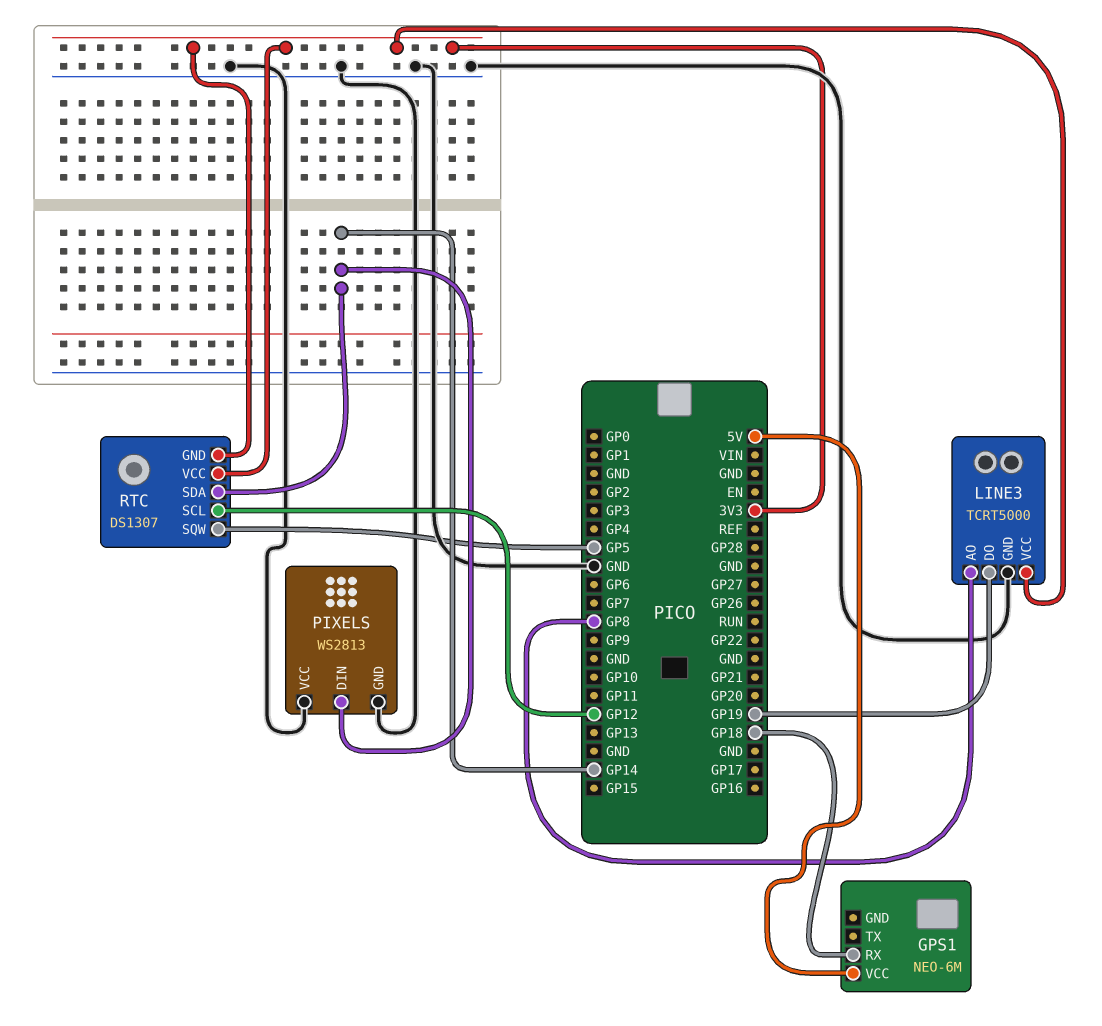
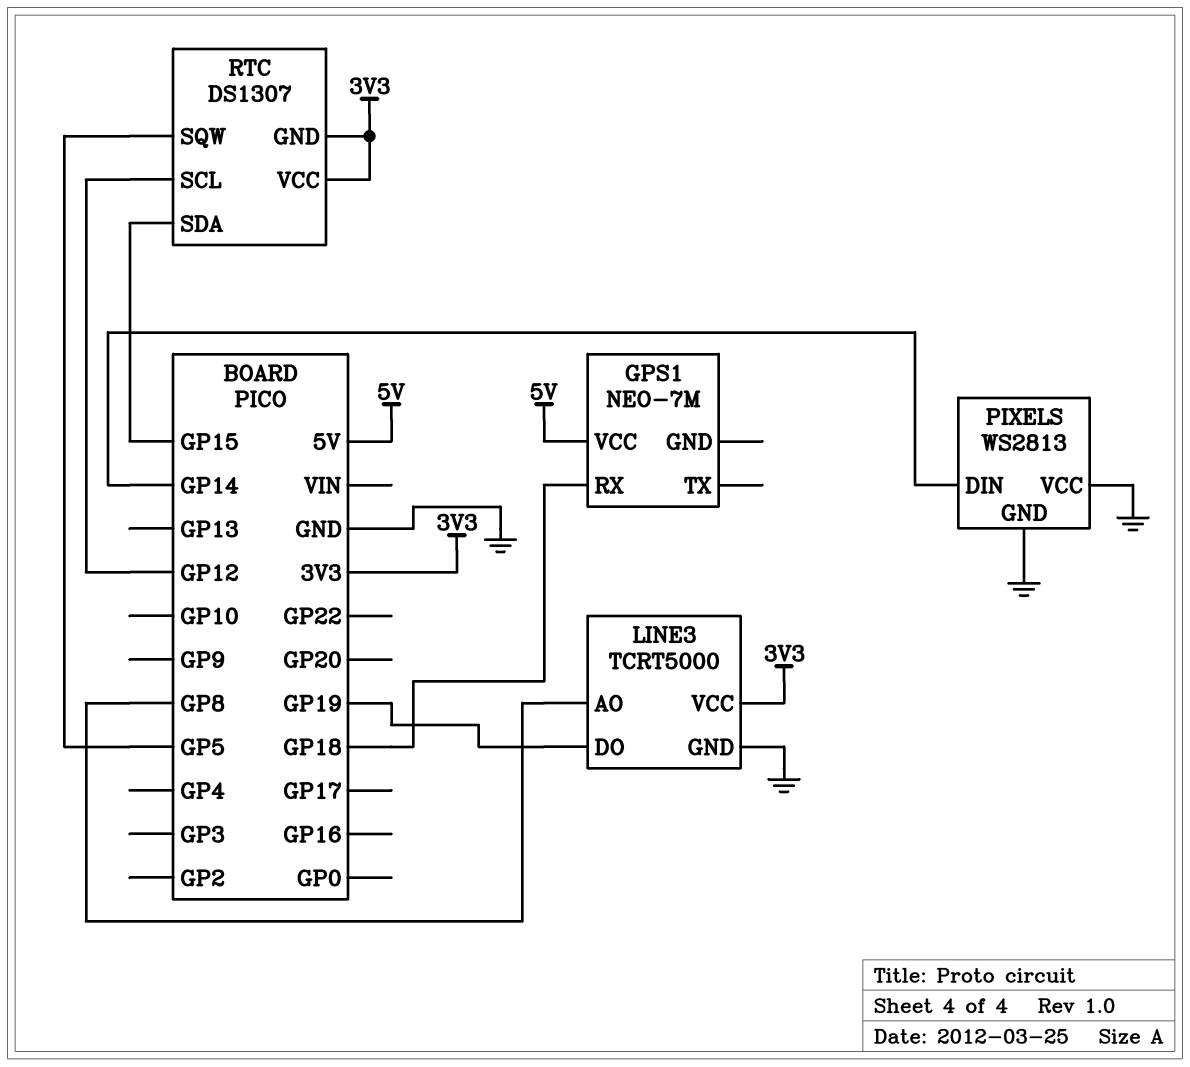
GPS1: NEO-6M -> NEO-7M
RTC pin SDA: GP14 -> GP15

